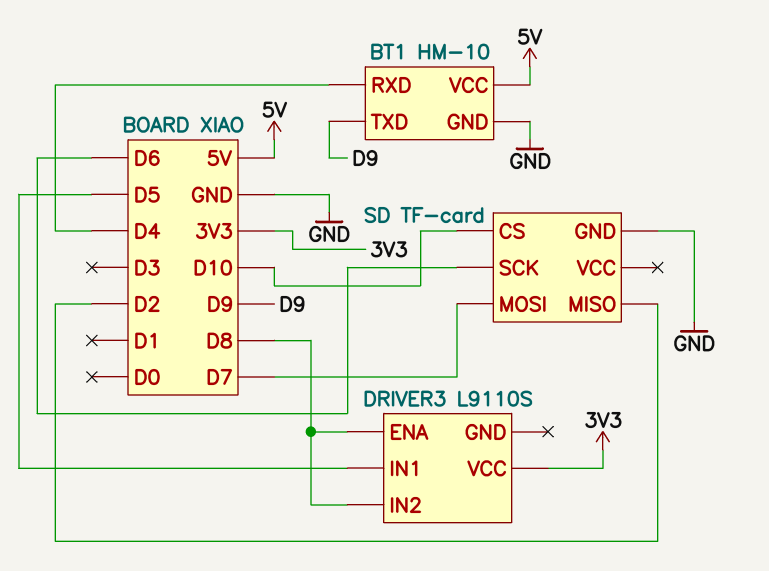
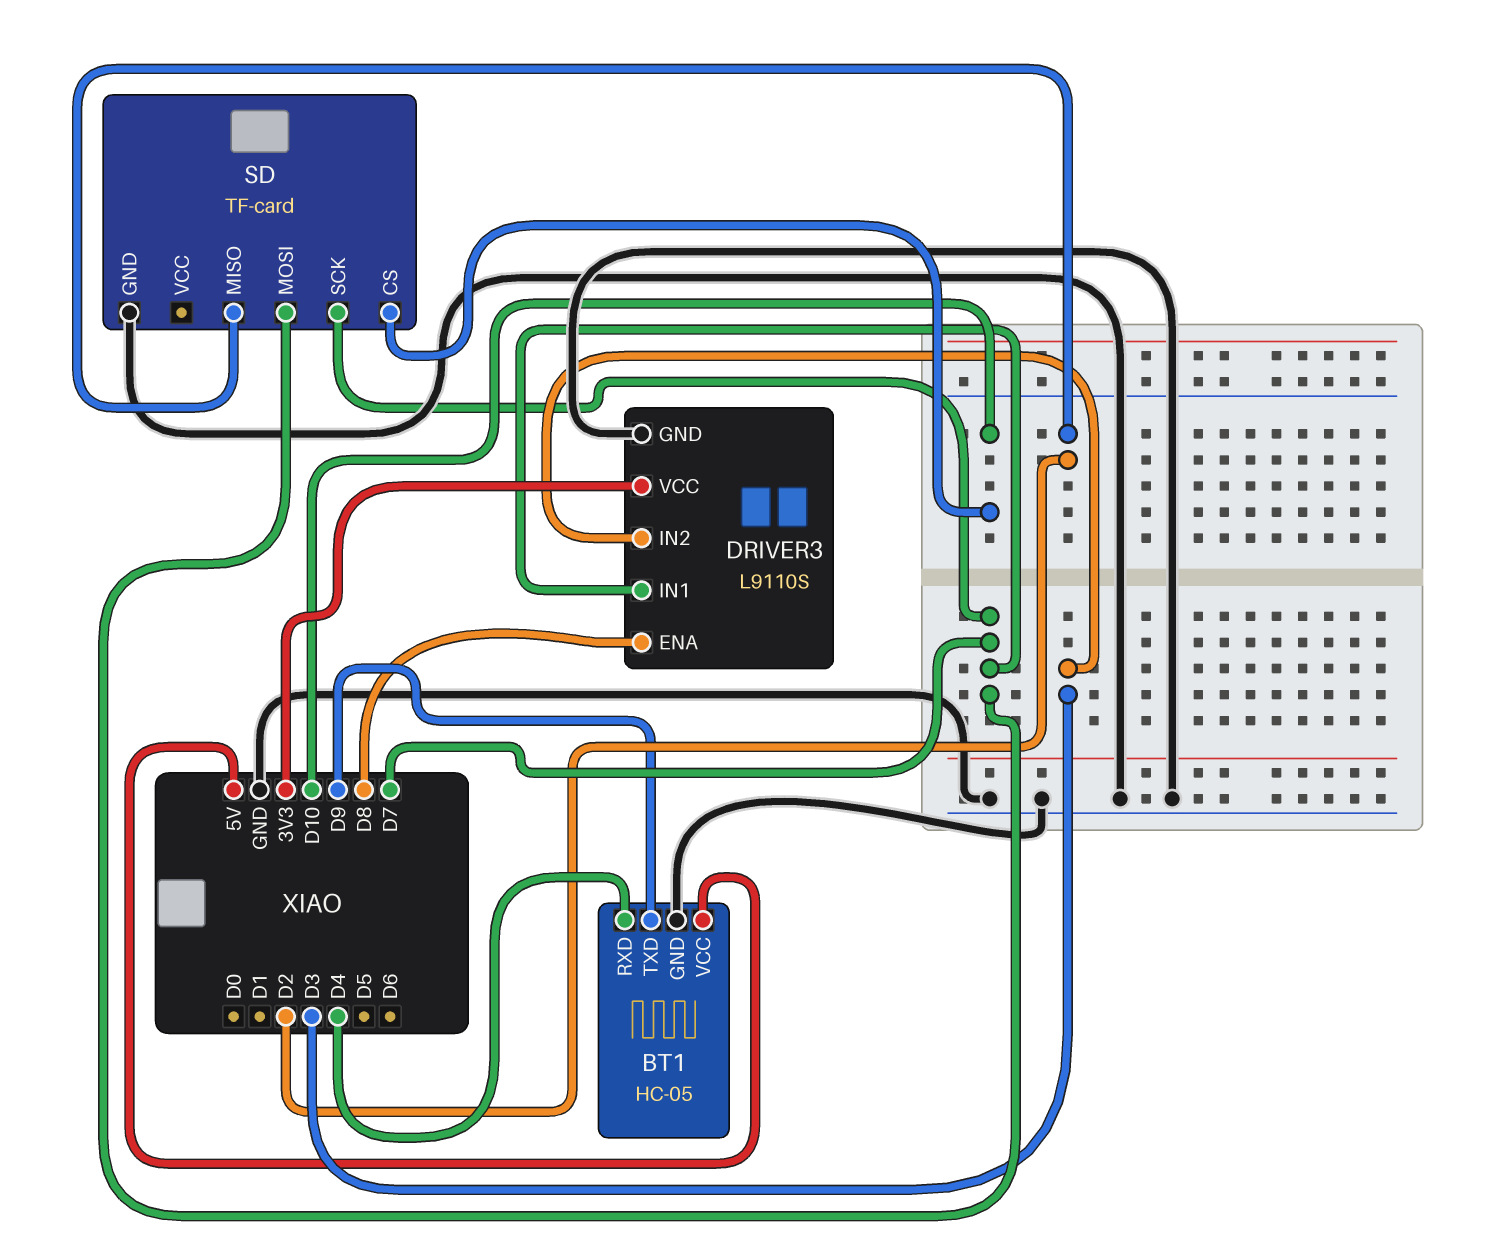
BT1: HM-10 -> HC-05
DRIVER3 pin GND: none -> GND
DRIVER3 pin IN1: D5 -> D7
DRIVER3 pin IN2: D8 -> D3
SD pin SCK: D6 -> D7

